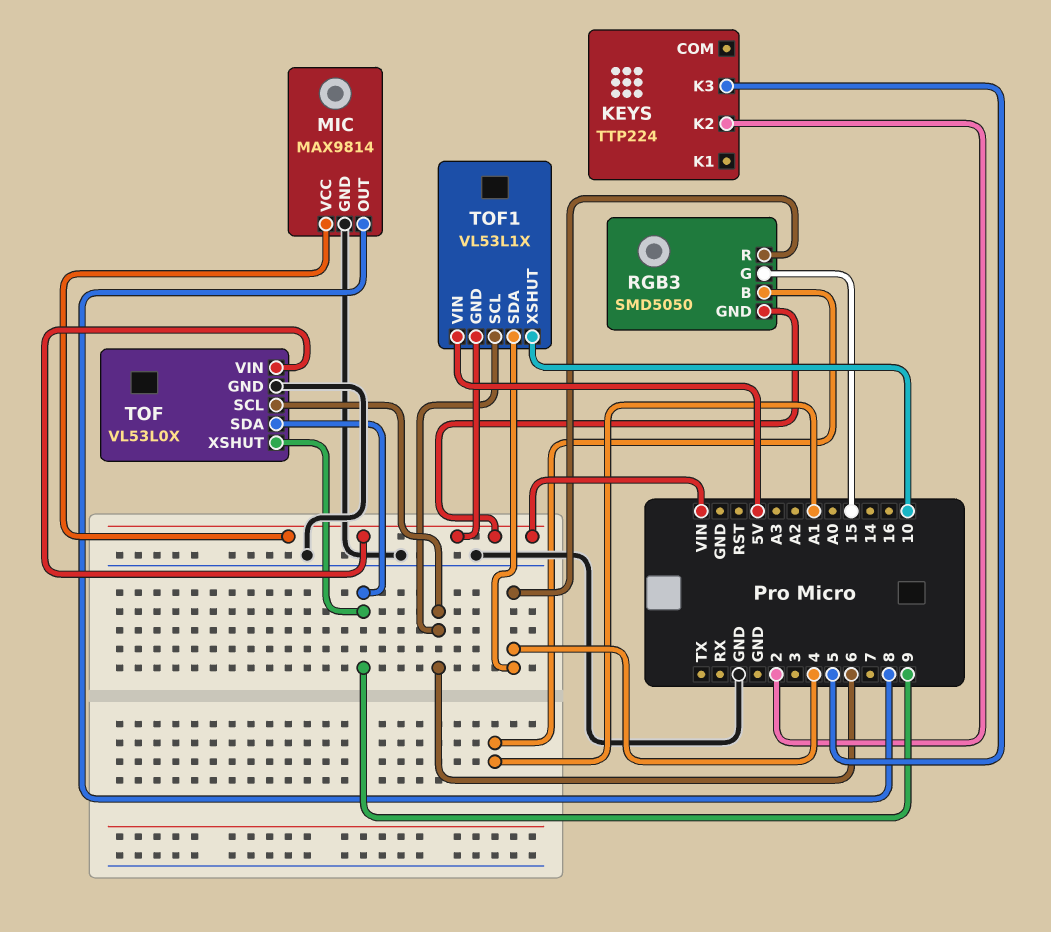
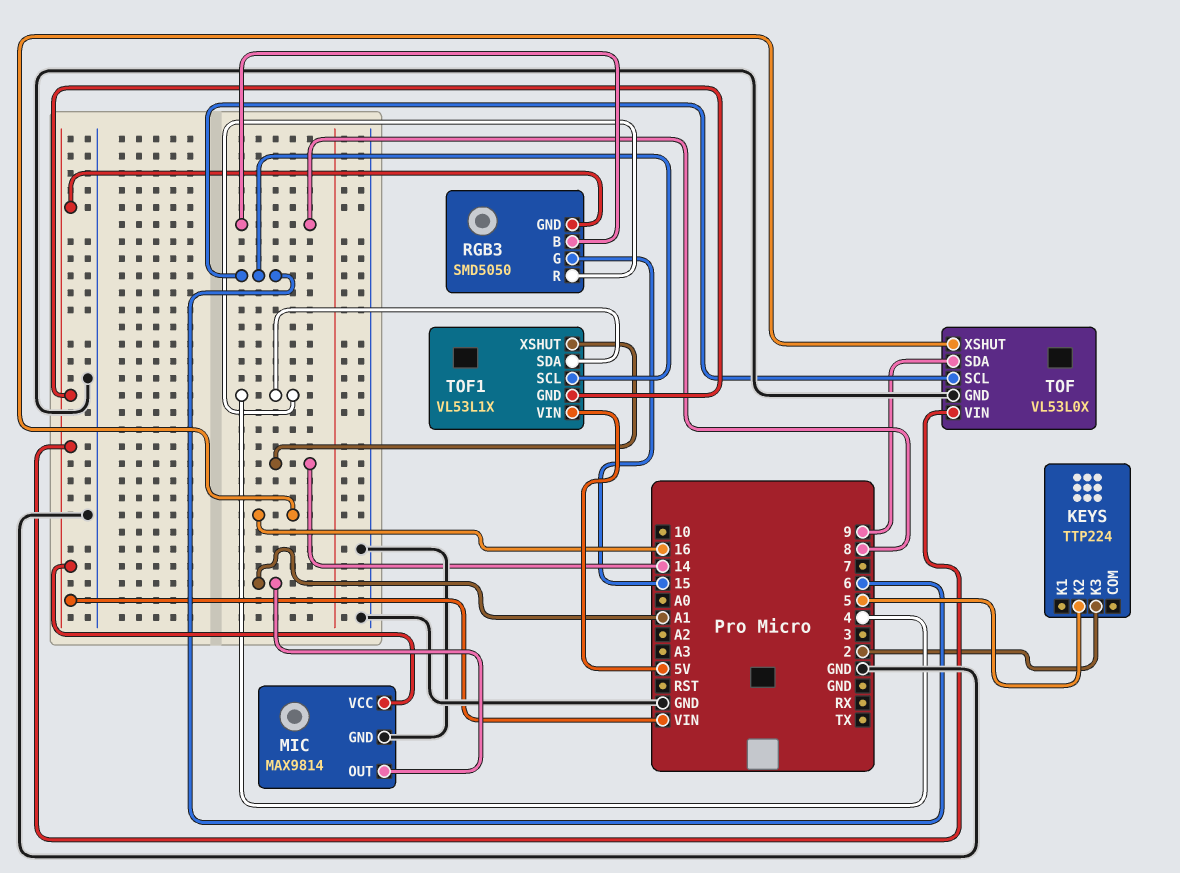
KEYS pin K2: 2 -> 5
KEYS pin K3: 5 -> 2
MIC pin OUT: 8 -> A1
RGB3 pin B: A1 -> 8
TOF pin XSHUT: 9 -> 16
TOF1 pin XSHUT: 10 -> 14

